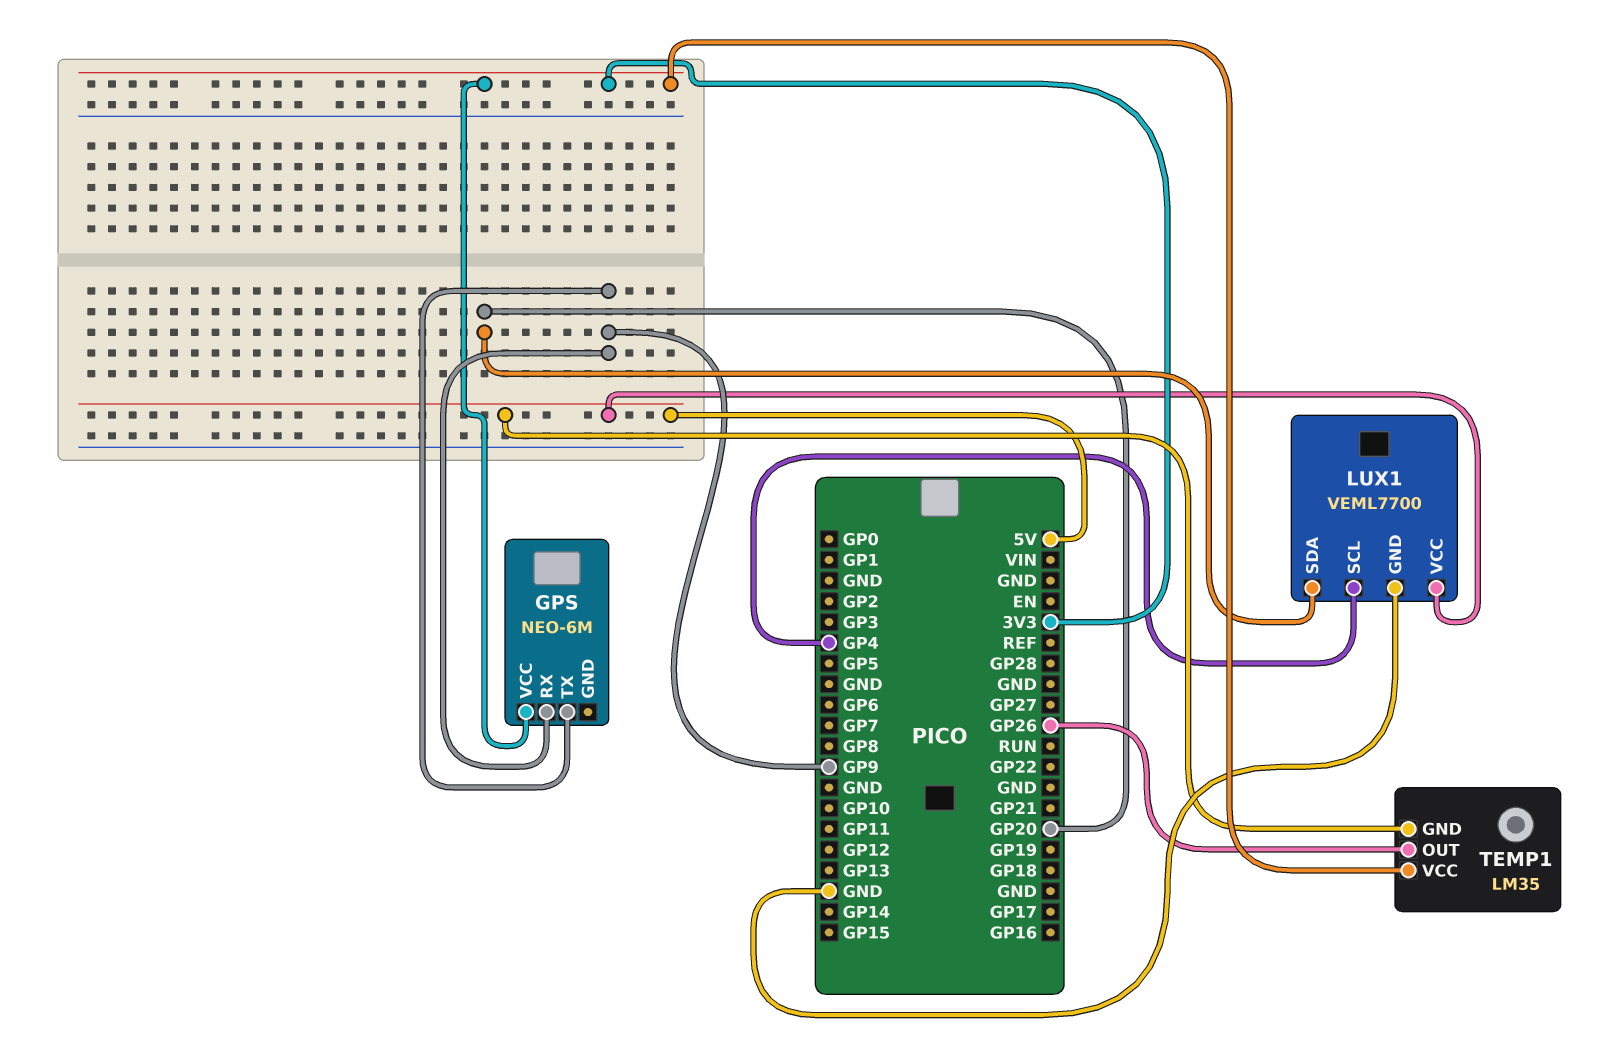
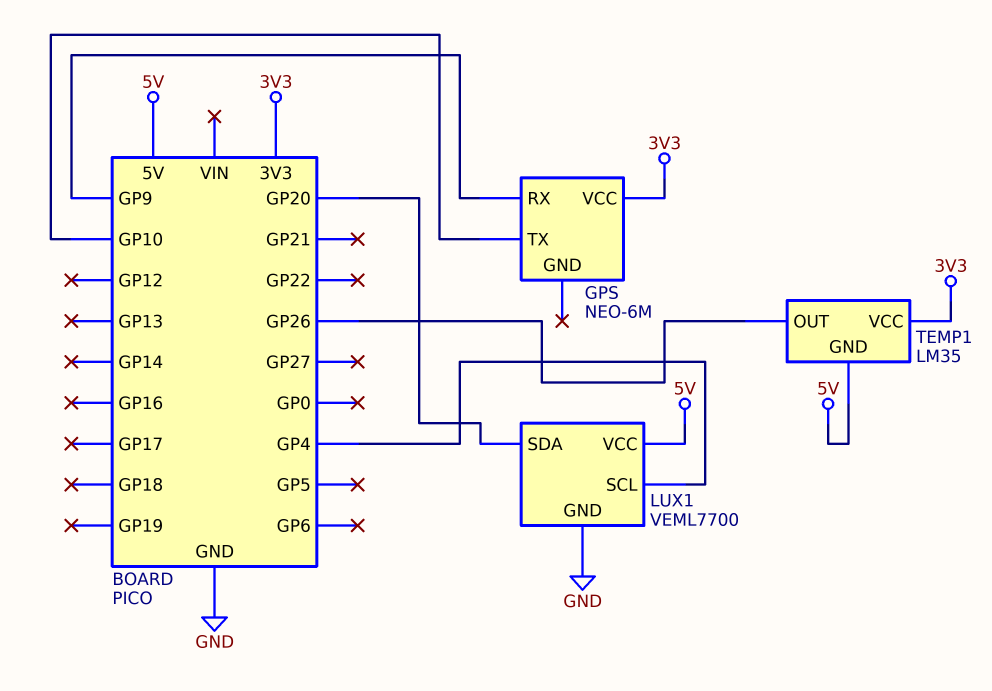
GPS pin TX: GP9 -> GP10

